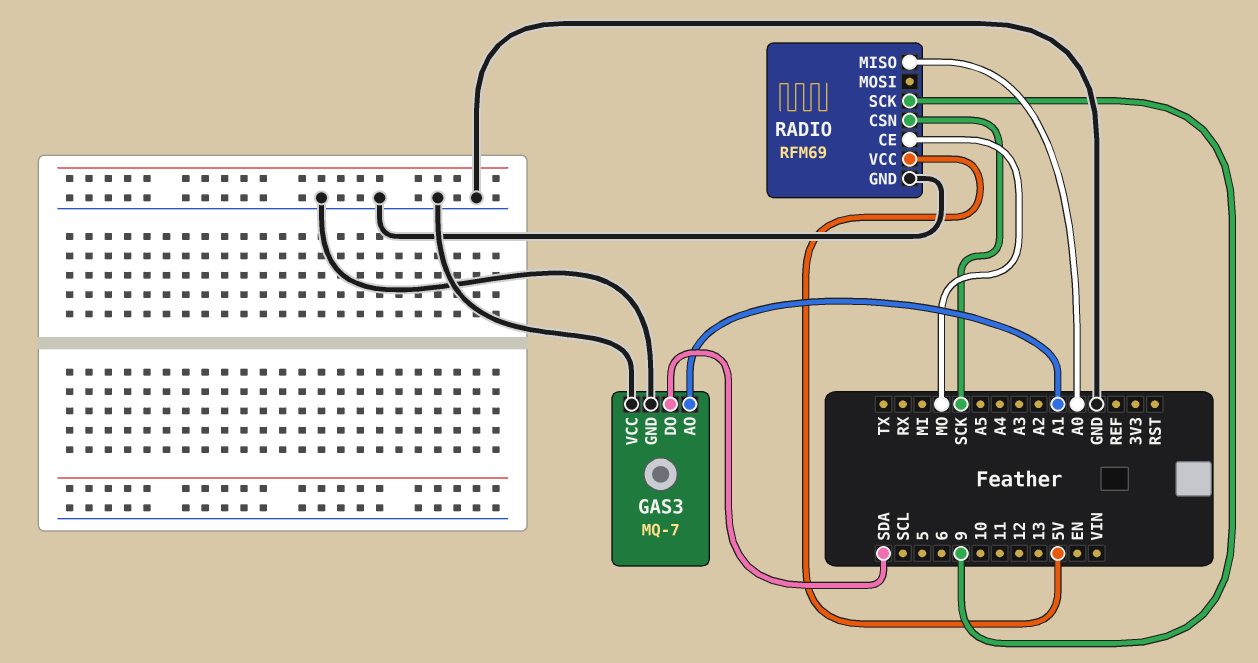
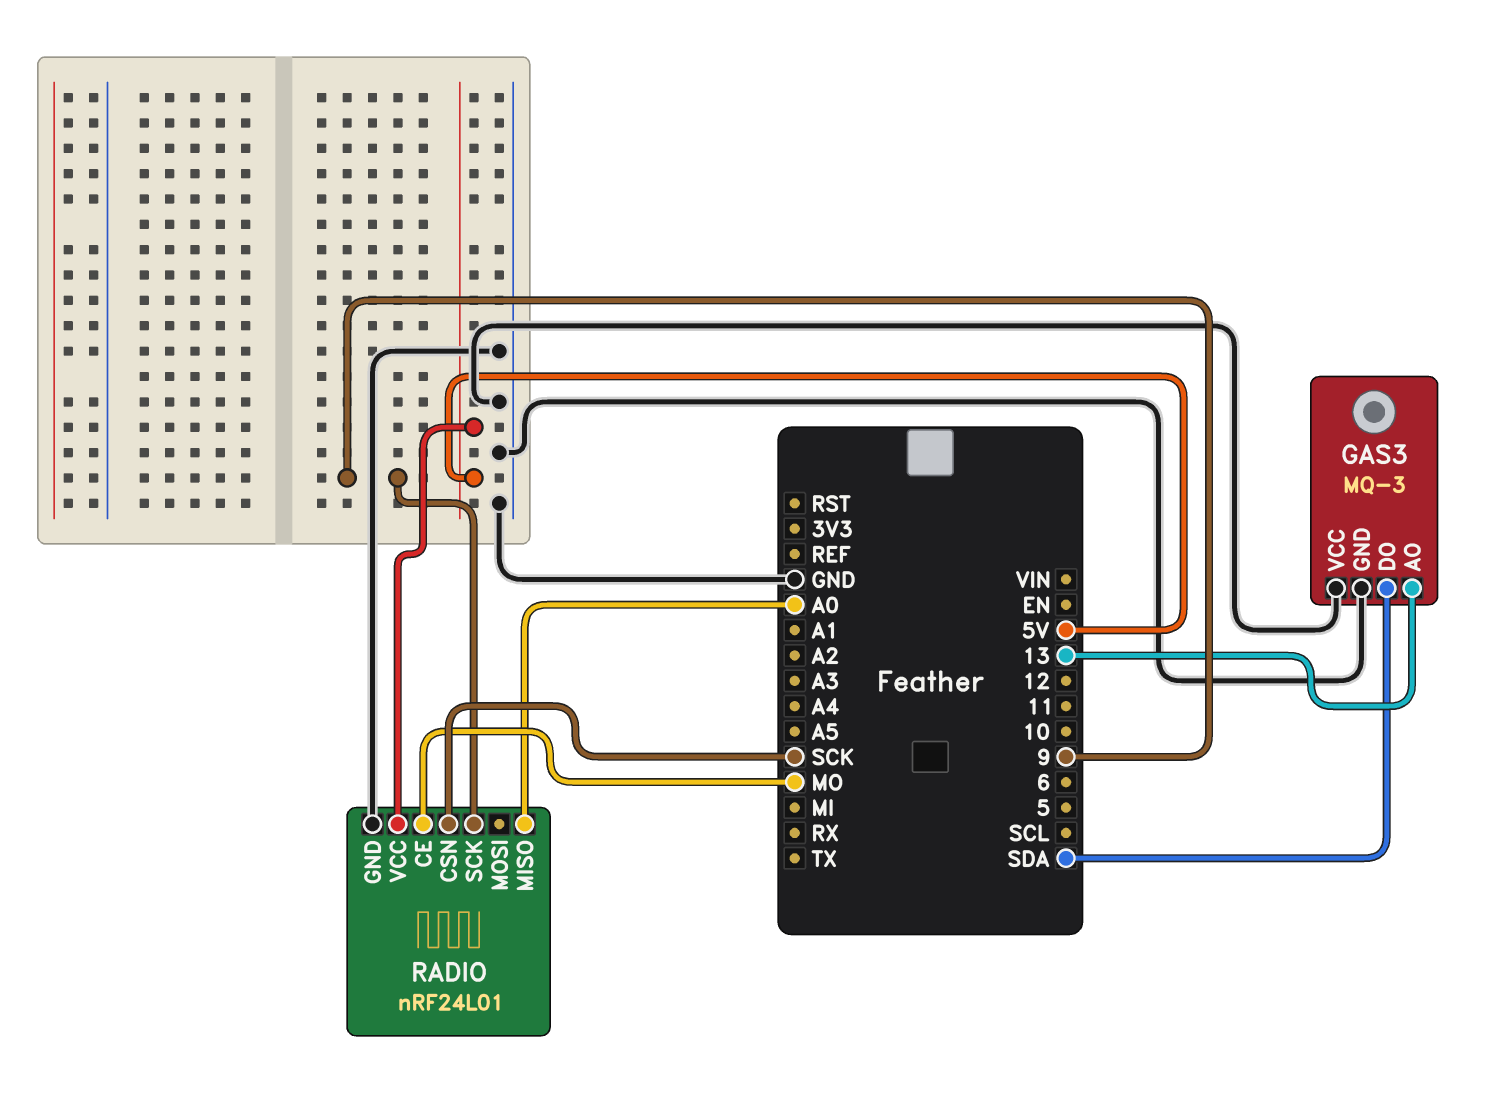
GAS3: MQ-7 -> MQ-3
GAS3 pin AO: A1 -> 13
RADIO: RFM69 -> nRF24L01

